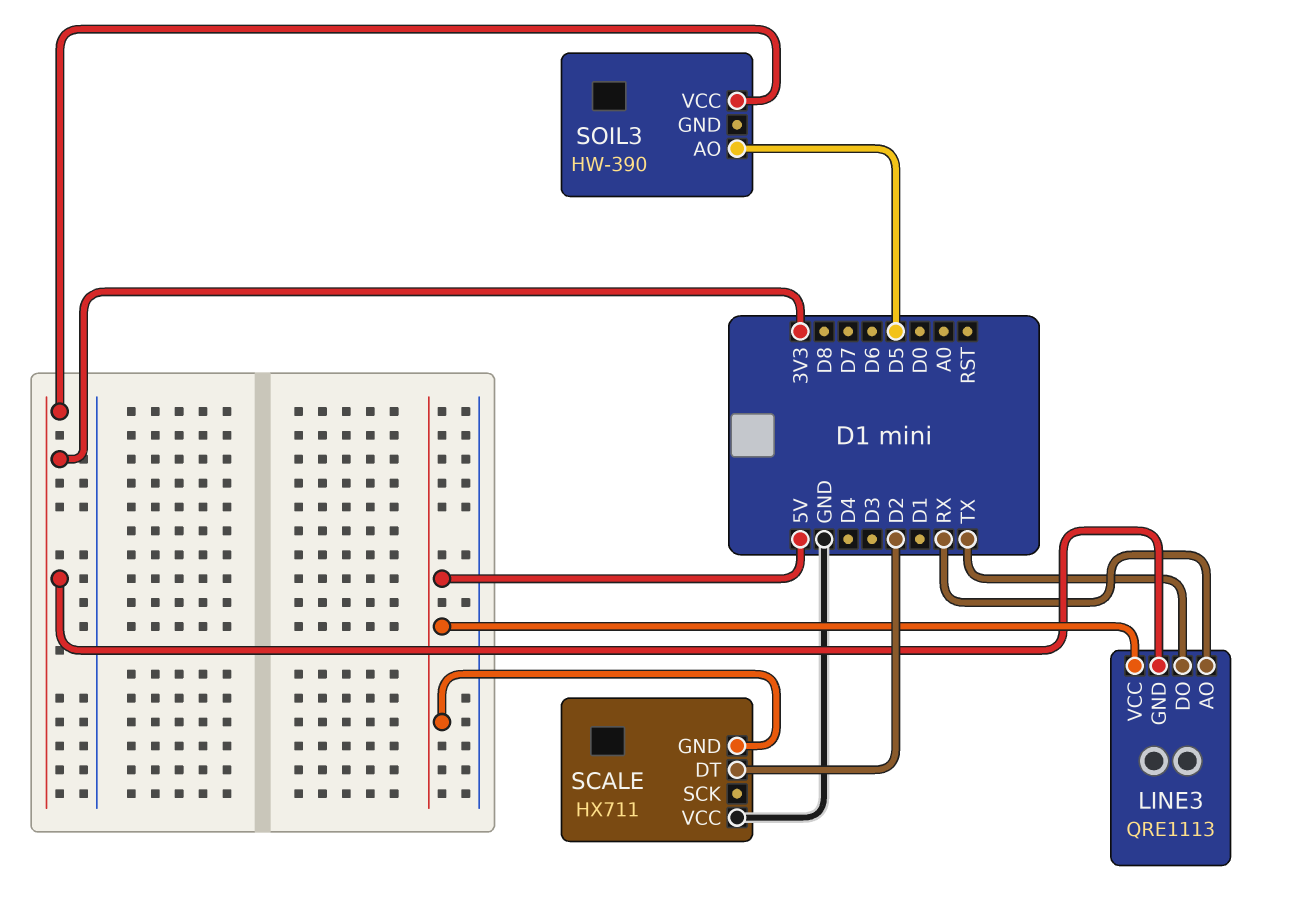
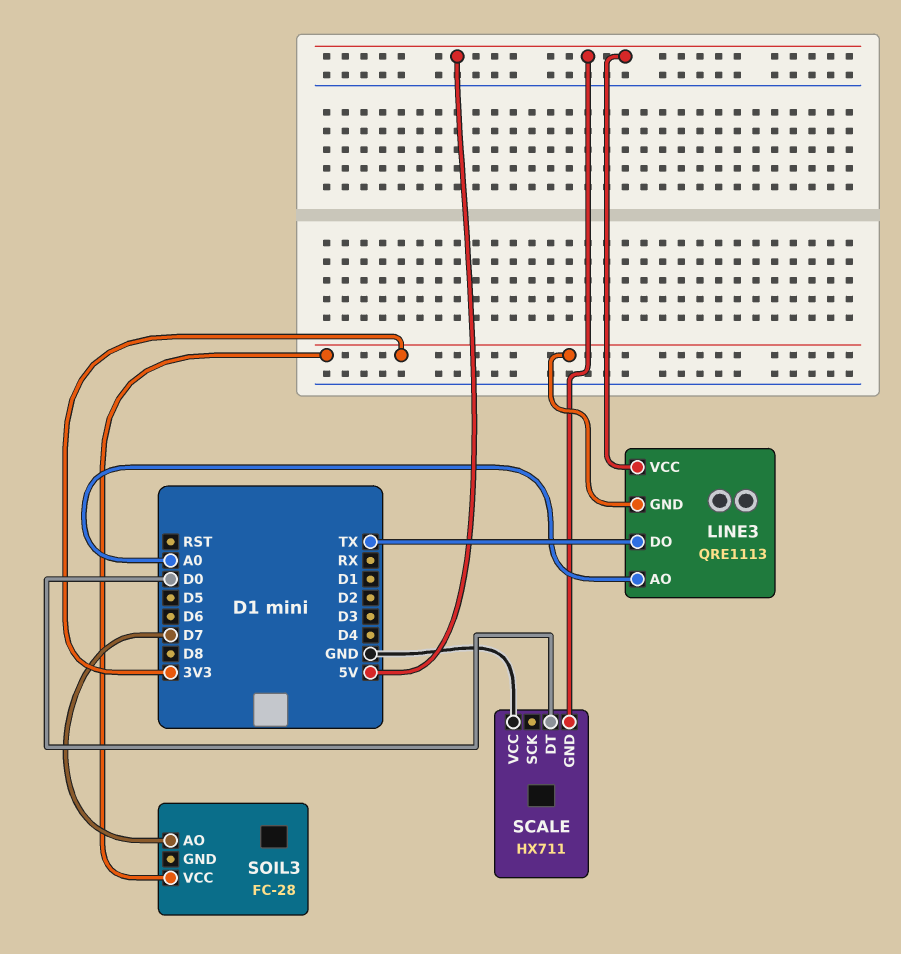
LINE3 pin AO: RX -> A0
SCALE pin DT: D2 -> D0
SOIL3: HW-390 -> FC-28
SOIL3 pin AO: D5 -> D7

